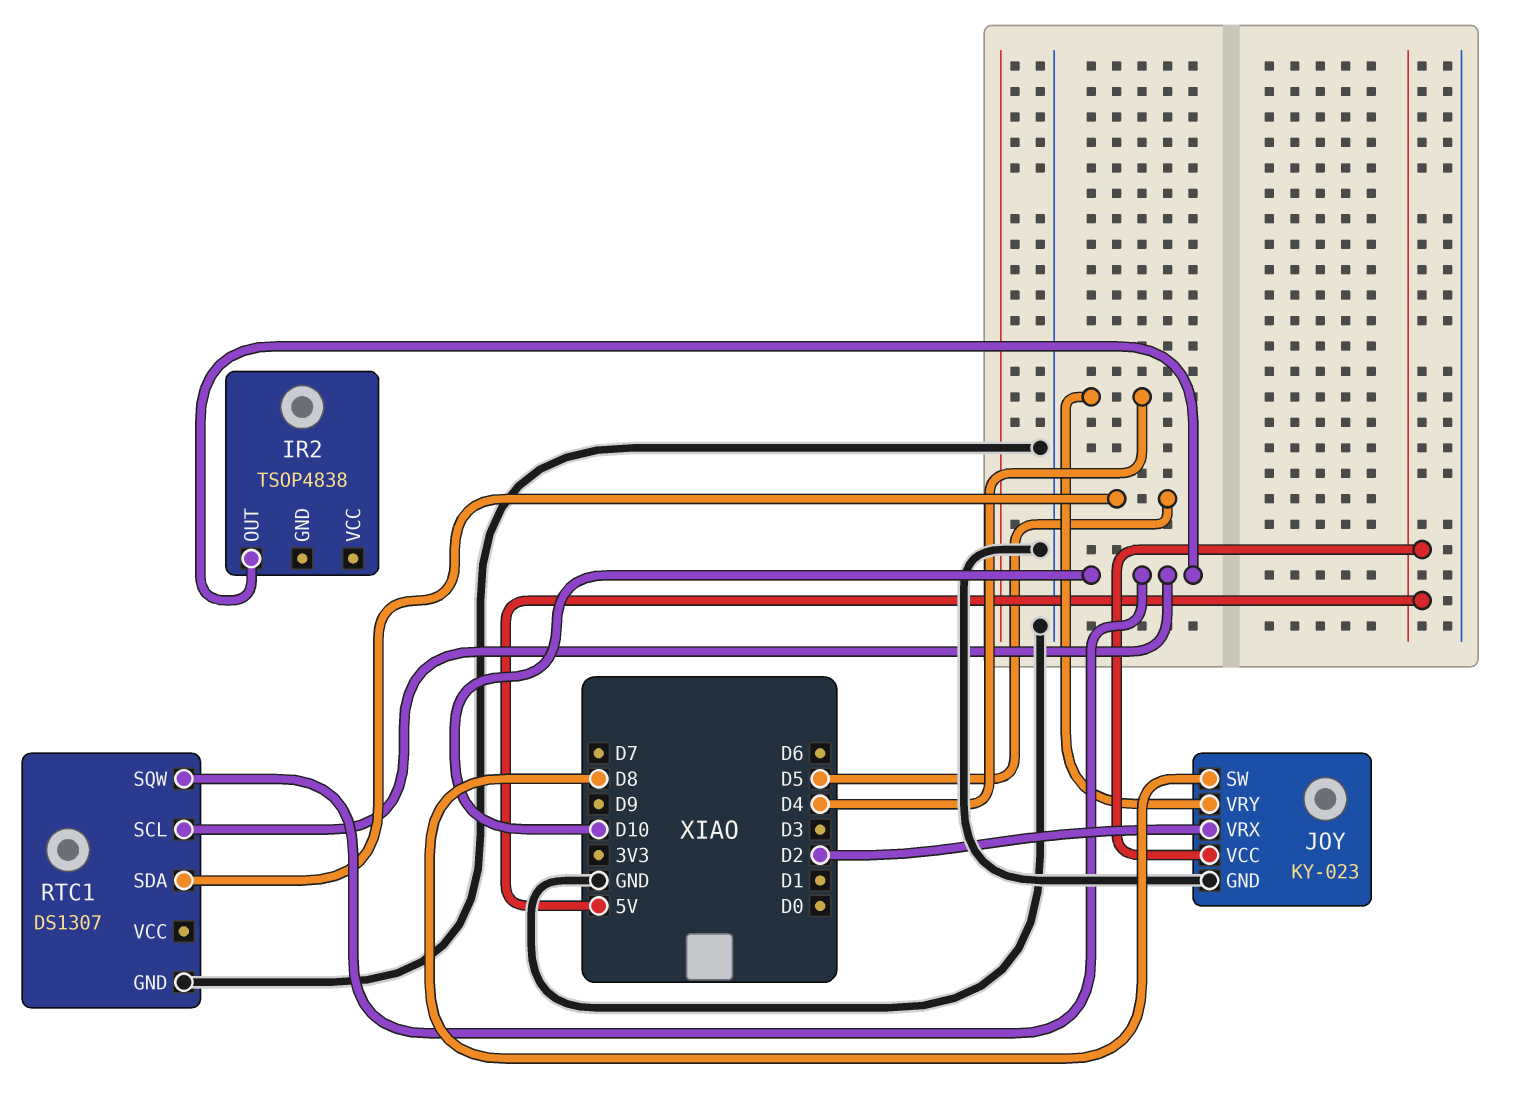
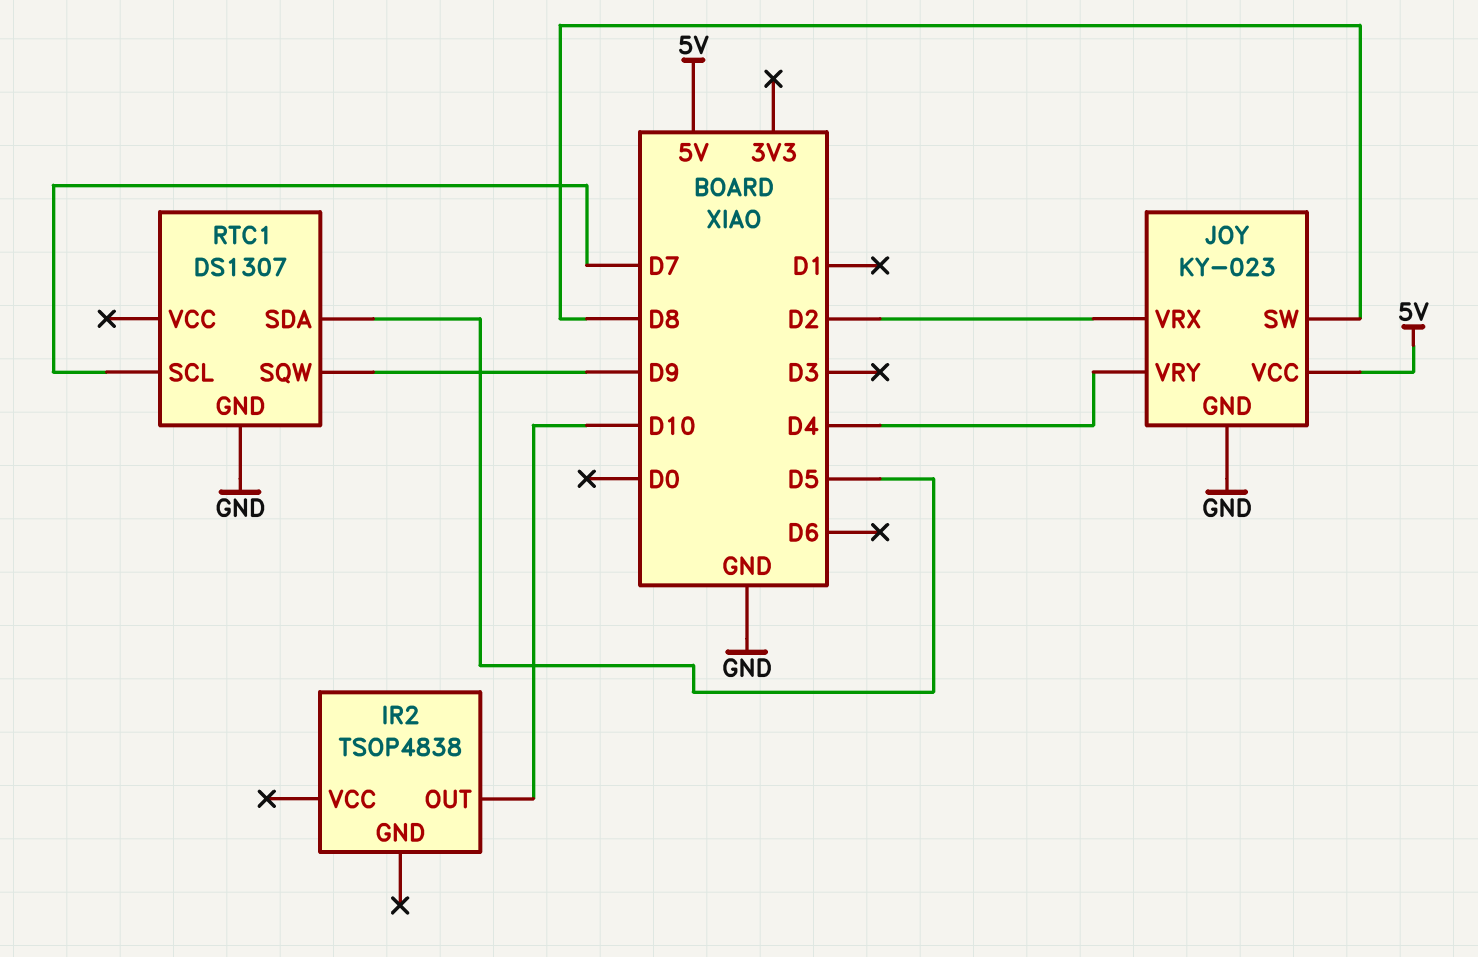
RTC1 pin SCL: D10 -> D7
RTC1 pin SQW: D10 -> D9

